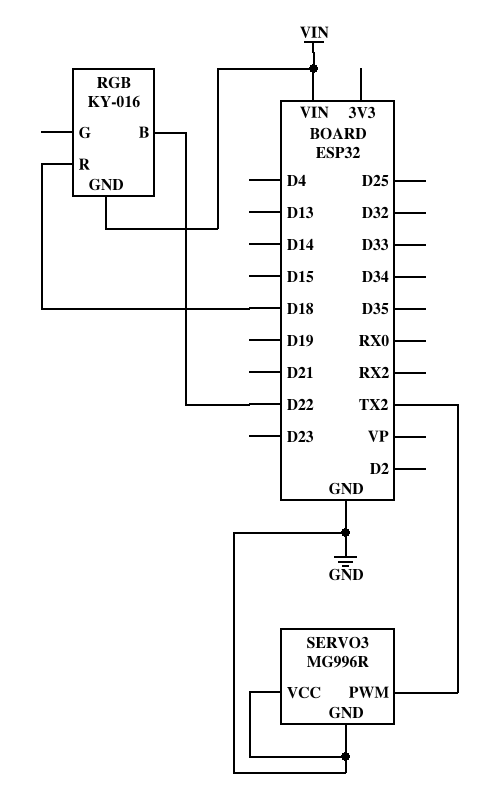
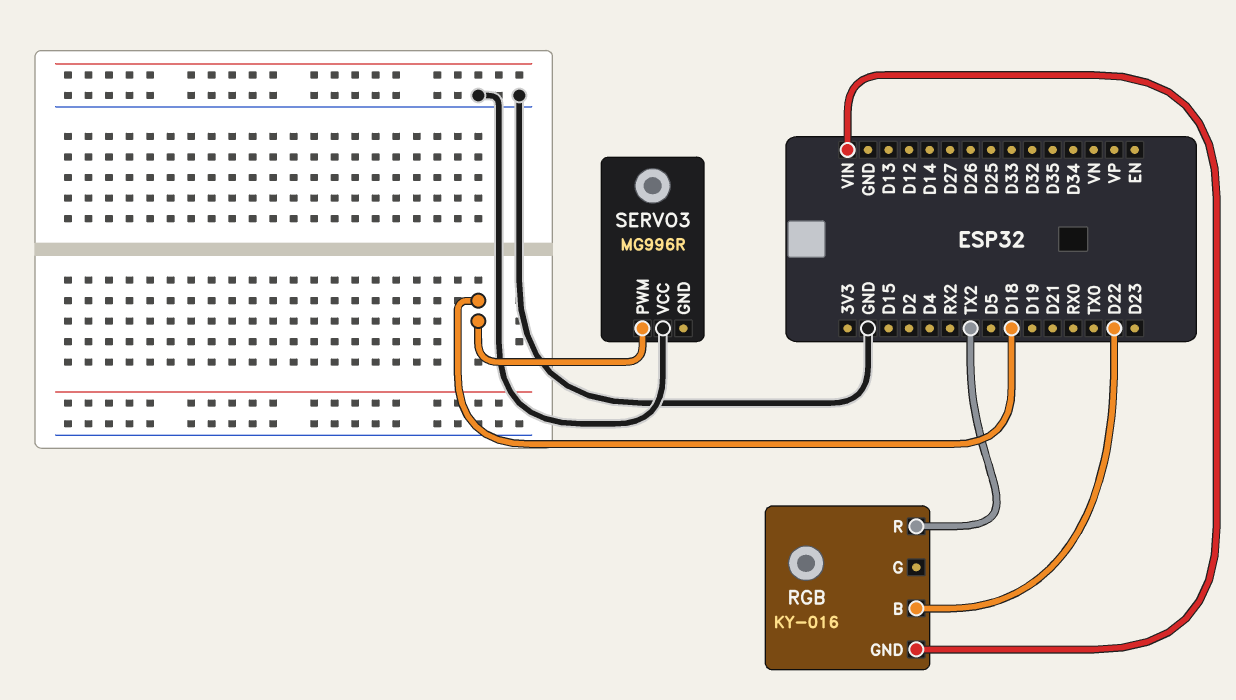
RGB pin R: D18 -> TX2
SERVO3 pin GND: GND -> none
SERVO3 pin PWM: TX2 -> D18

